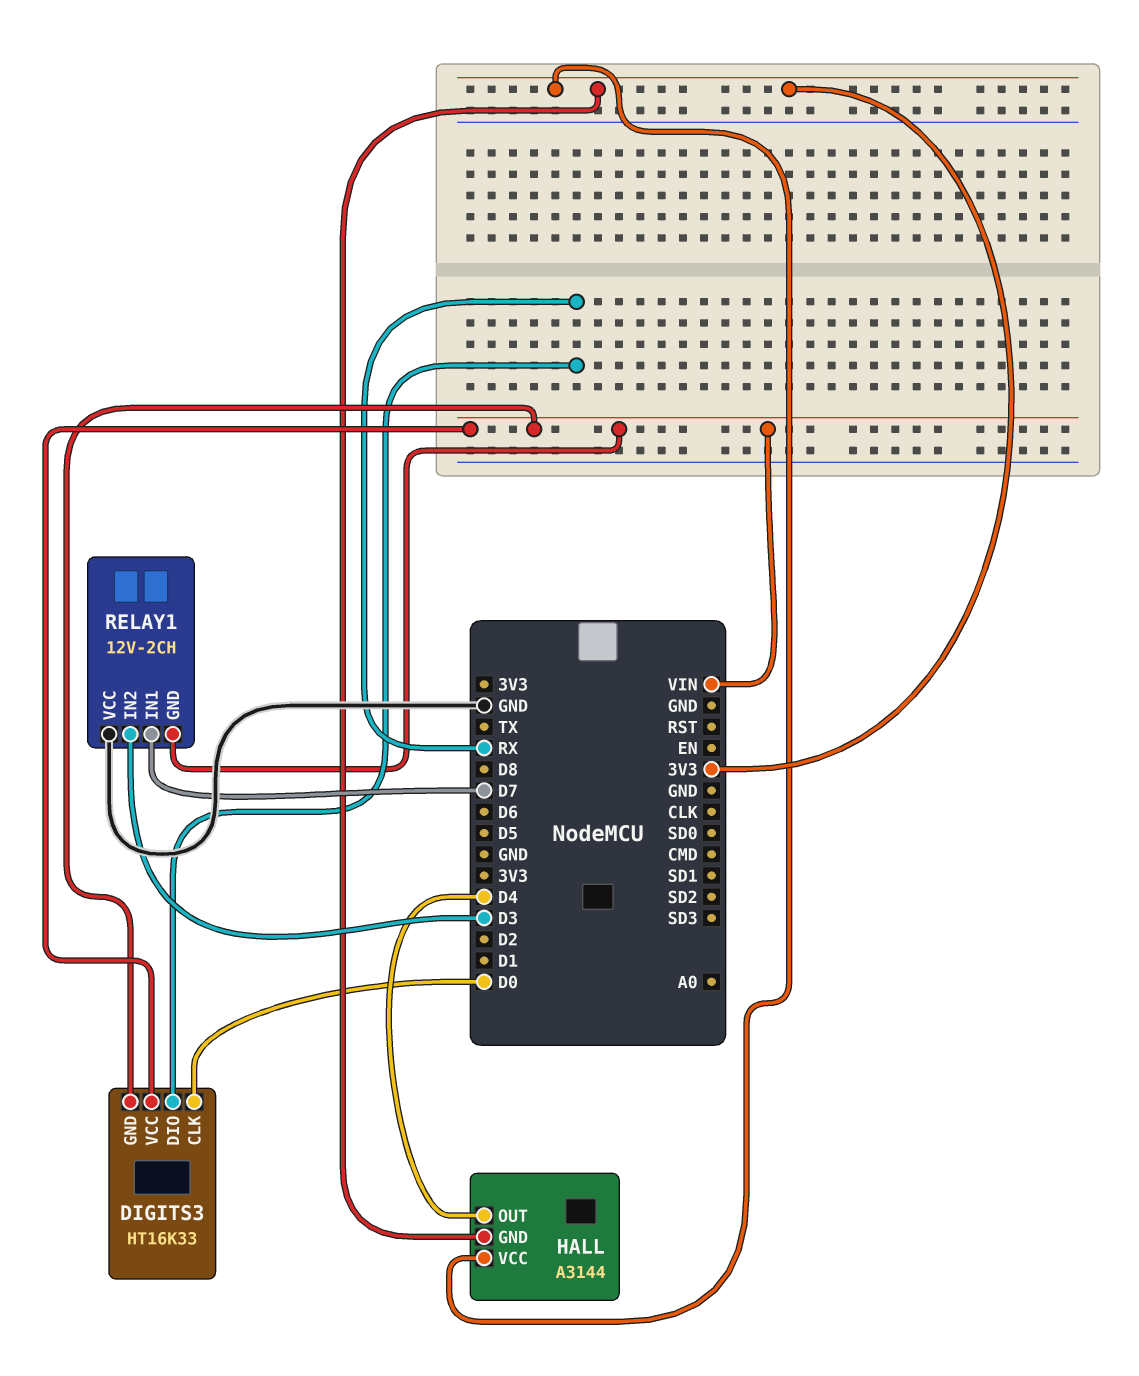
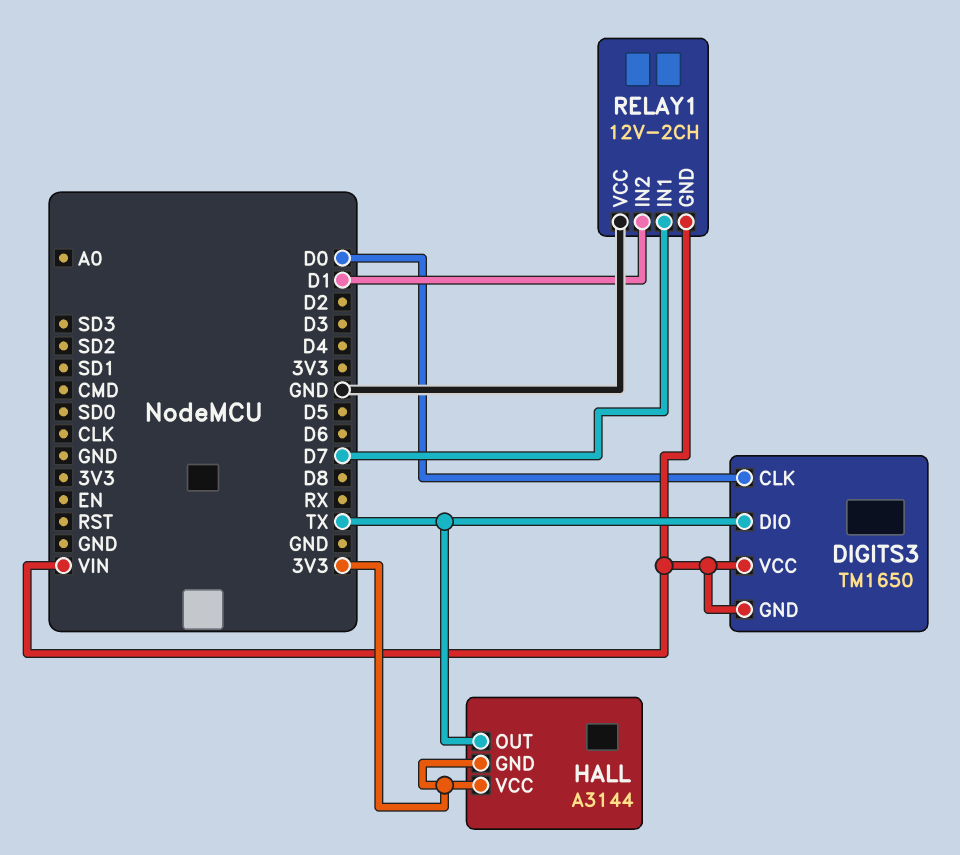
DIGITS3: HT16K33 -> TM1650
DIGITS3 pin DIO: RX -> TX
HALL pin OUT: D4 -> TX
RELAY1 pin IN2: D3 -> D1

